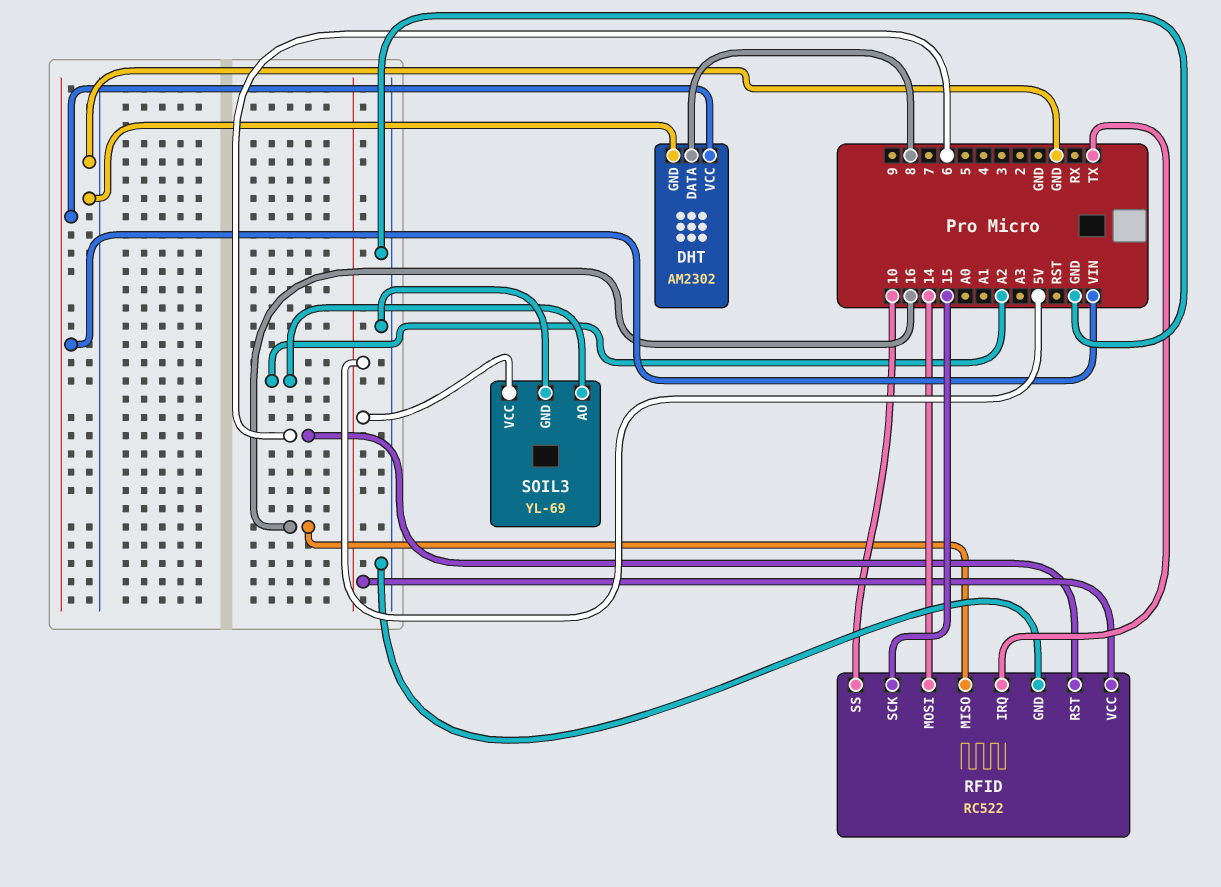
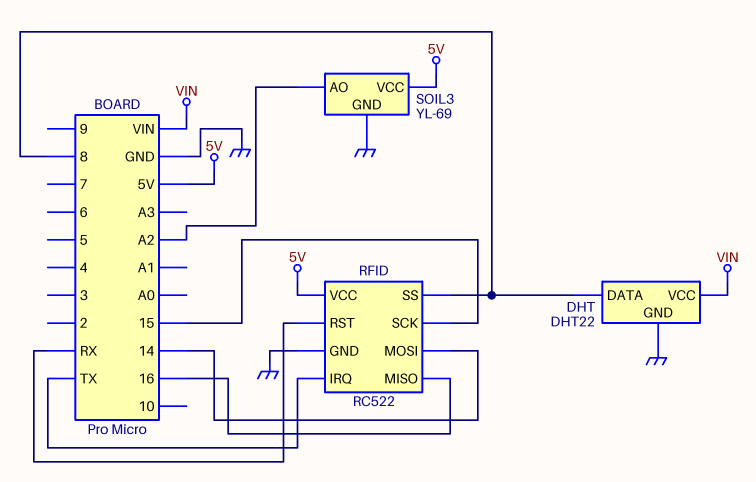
DHT: AM2302 -> DHT22
RFID pin RST: 6 -> RX
RFID pin SS: 10 -> 8

